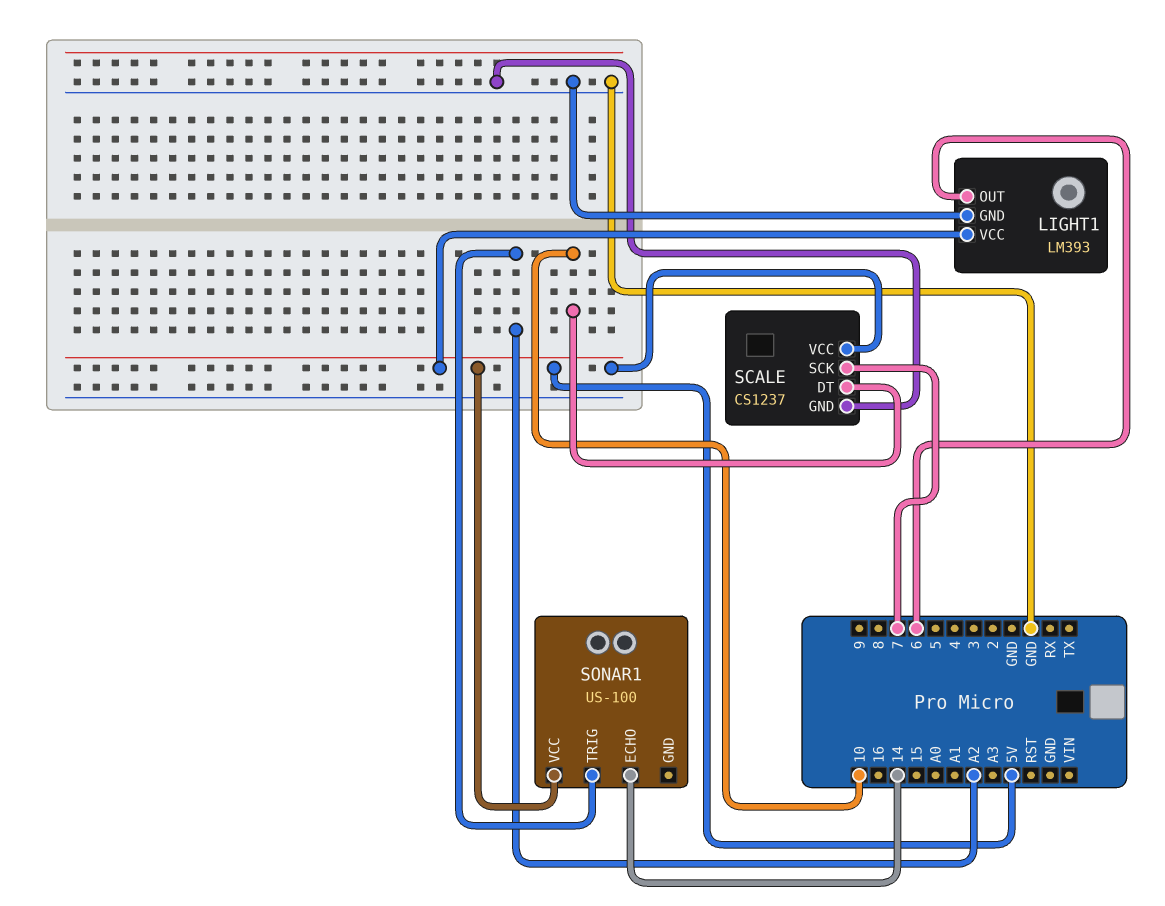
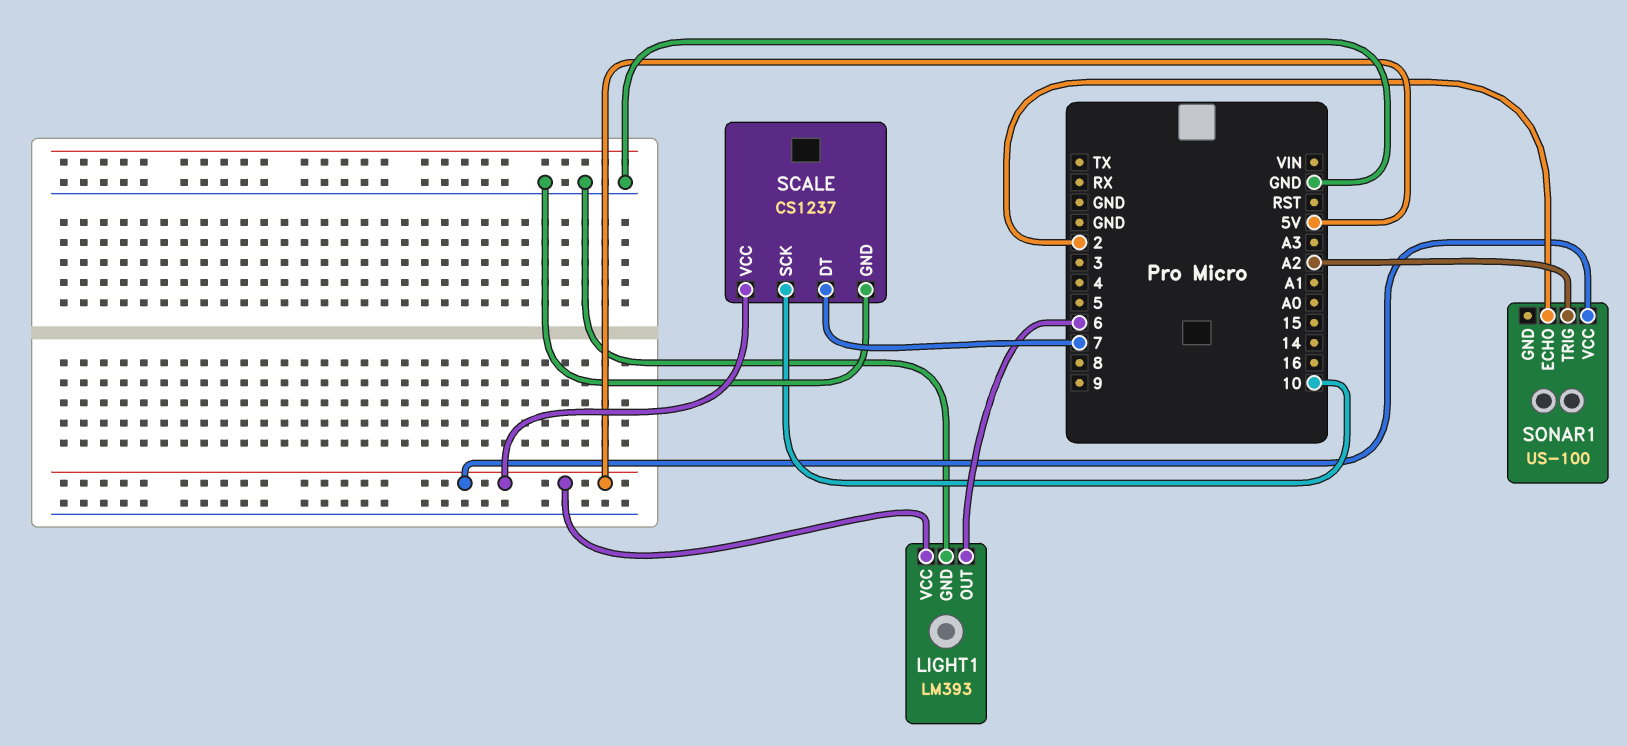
SCALE pin DT: 10 -> 7
SCALE pin SCK: 7 -> 10
SONAR1 pin ECHO: 14 -> 2

